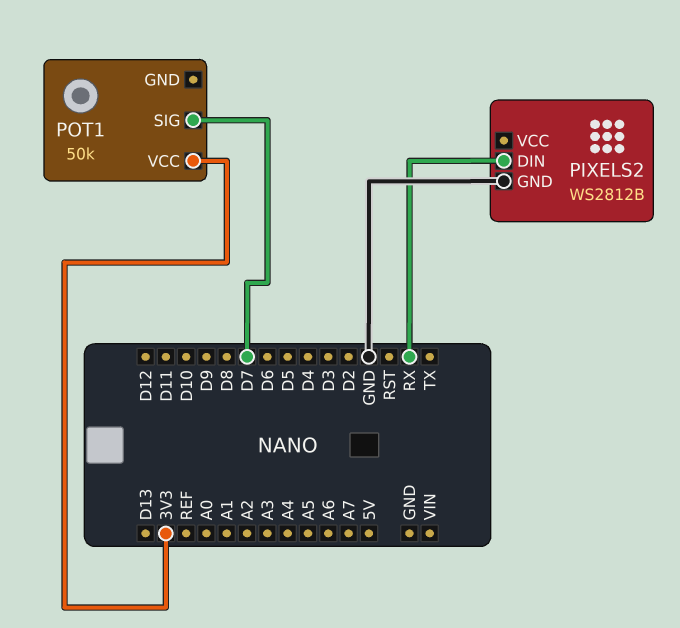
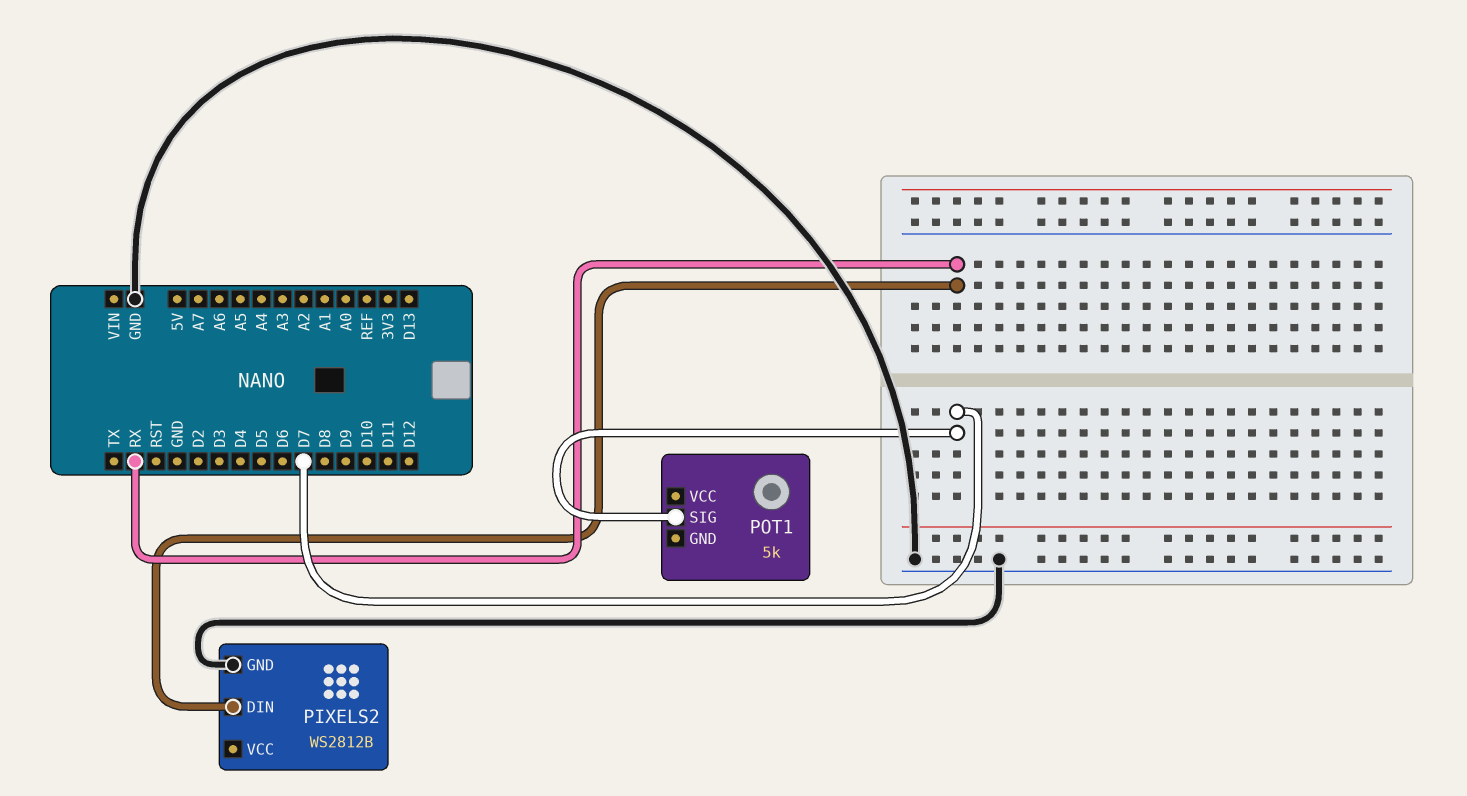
POT1: 50k -> 5k
POT1 pin VCC: 3V3 -> none

